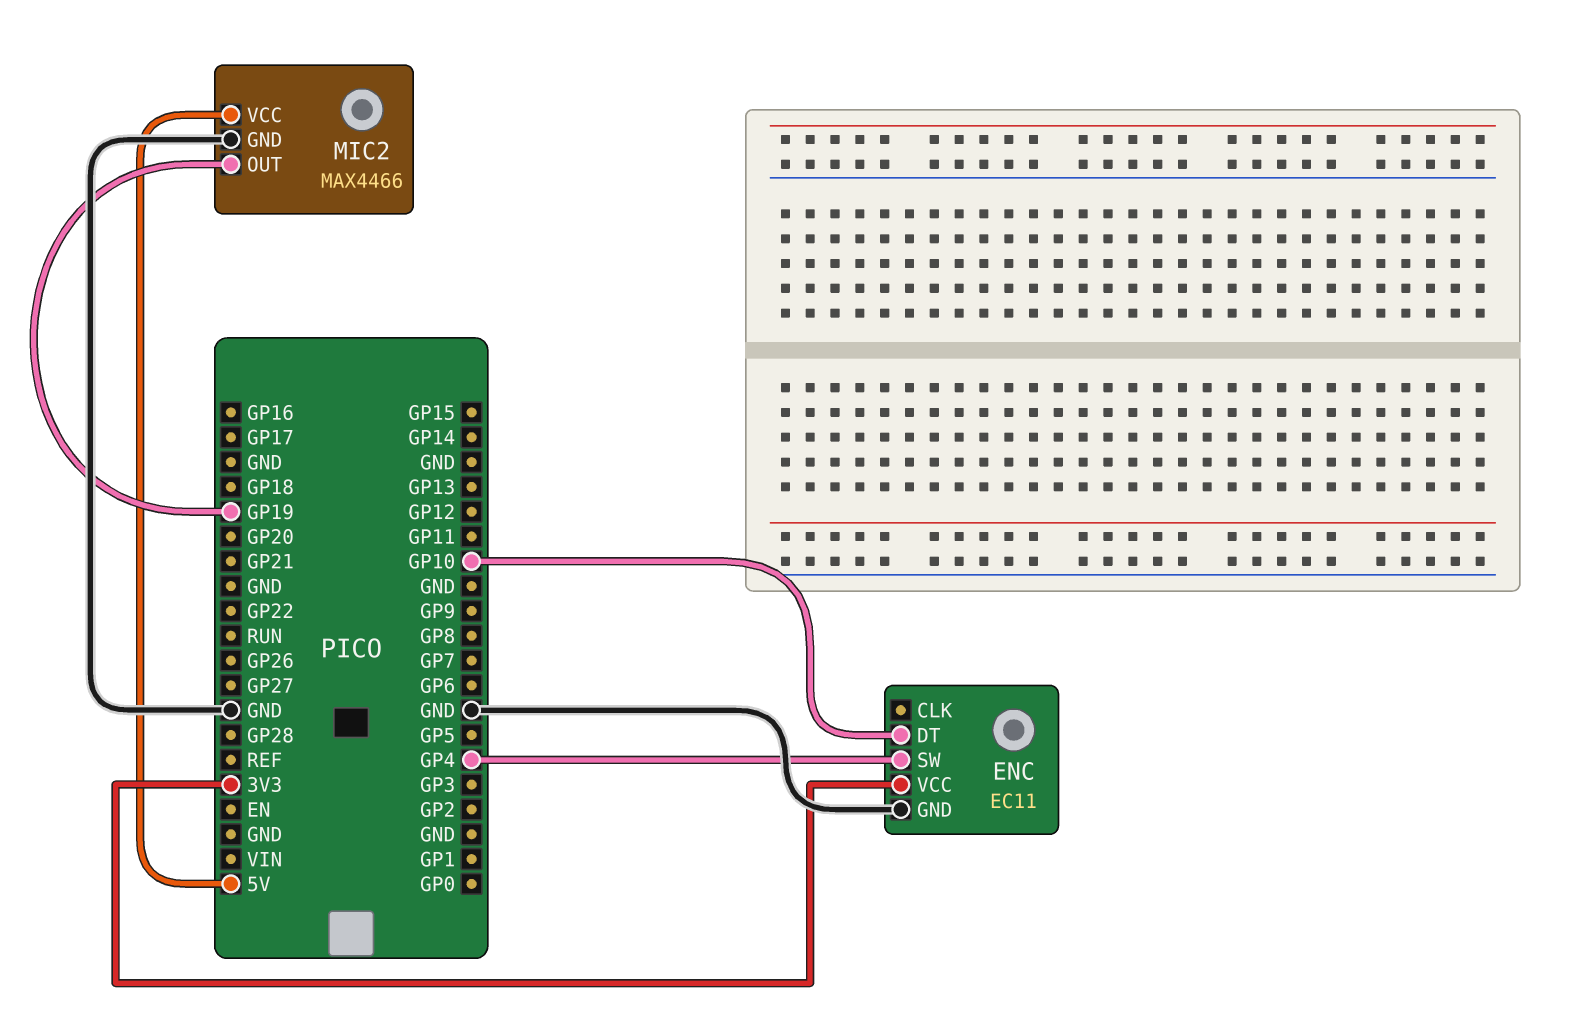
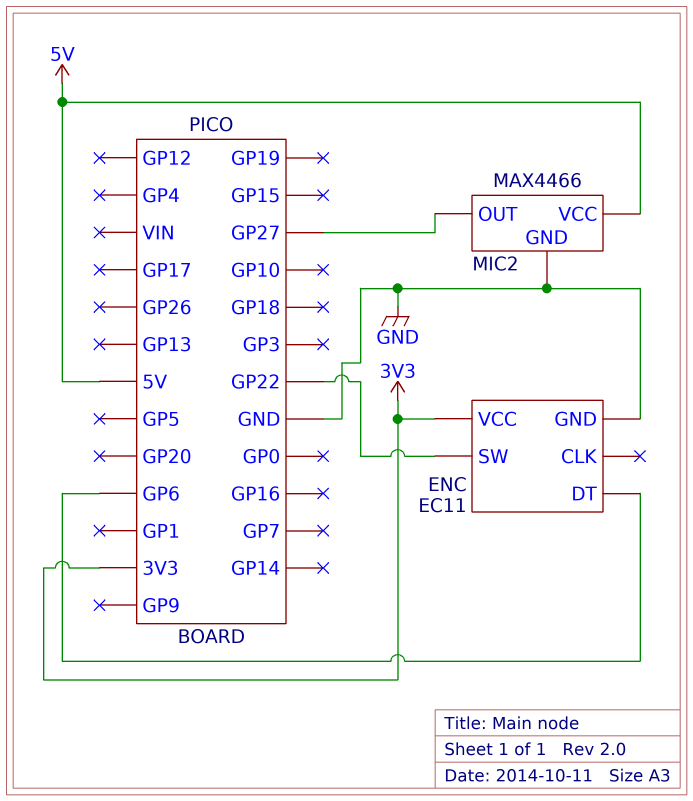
ENC pin DT: GP10 -> GP6
ENC pin SW: GP4 -> GP22
MIC2 pin OUT: GP19 -> GP27

